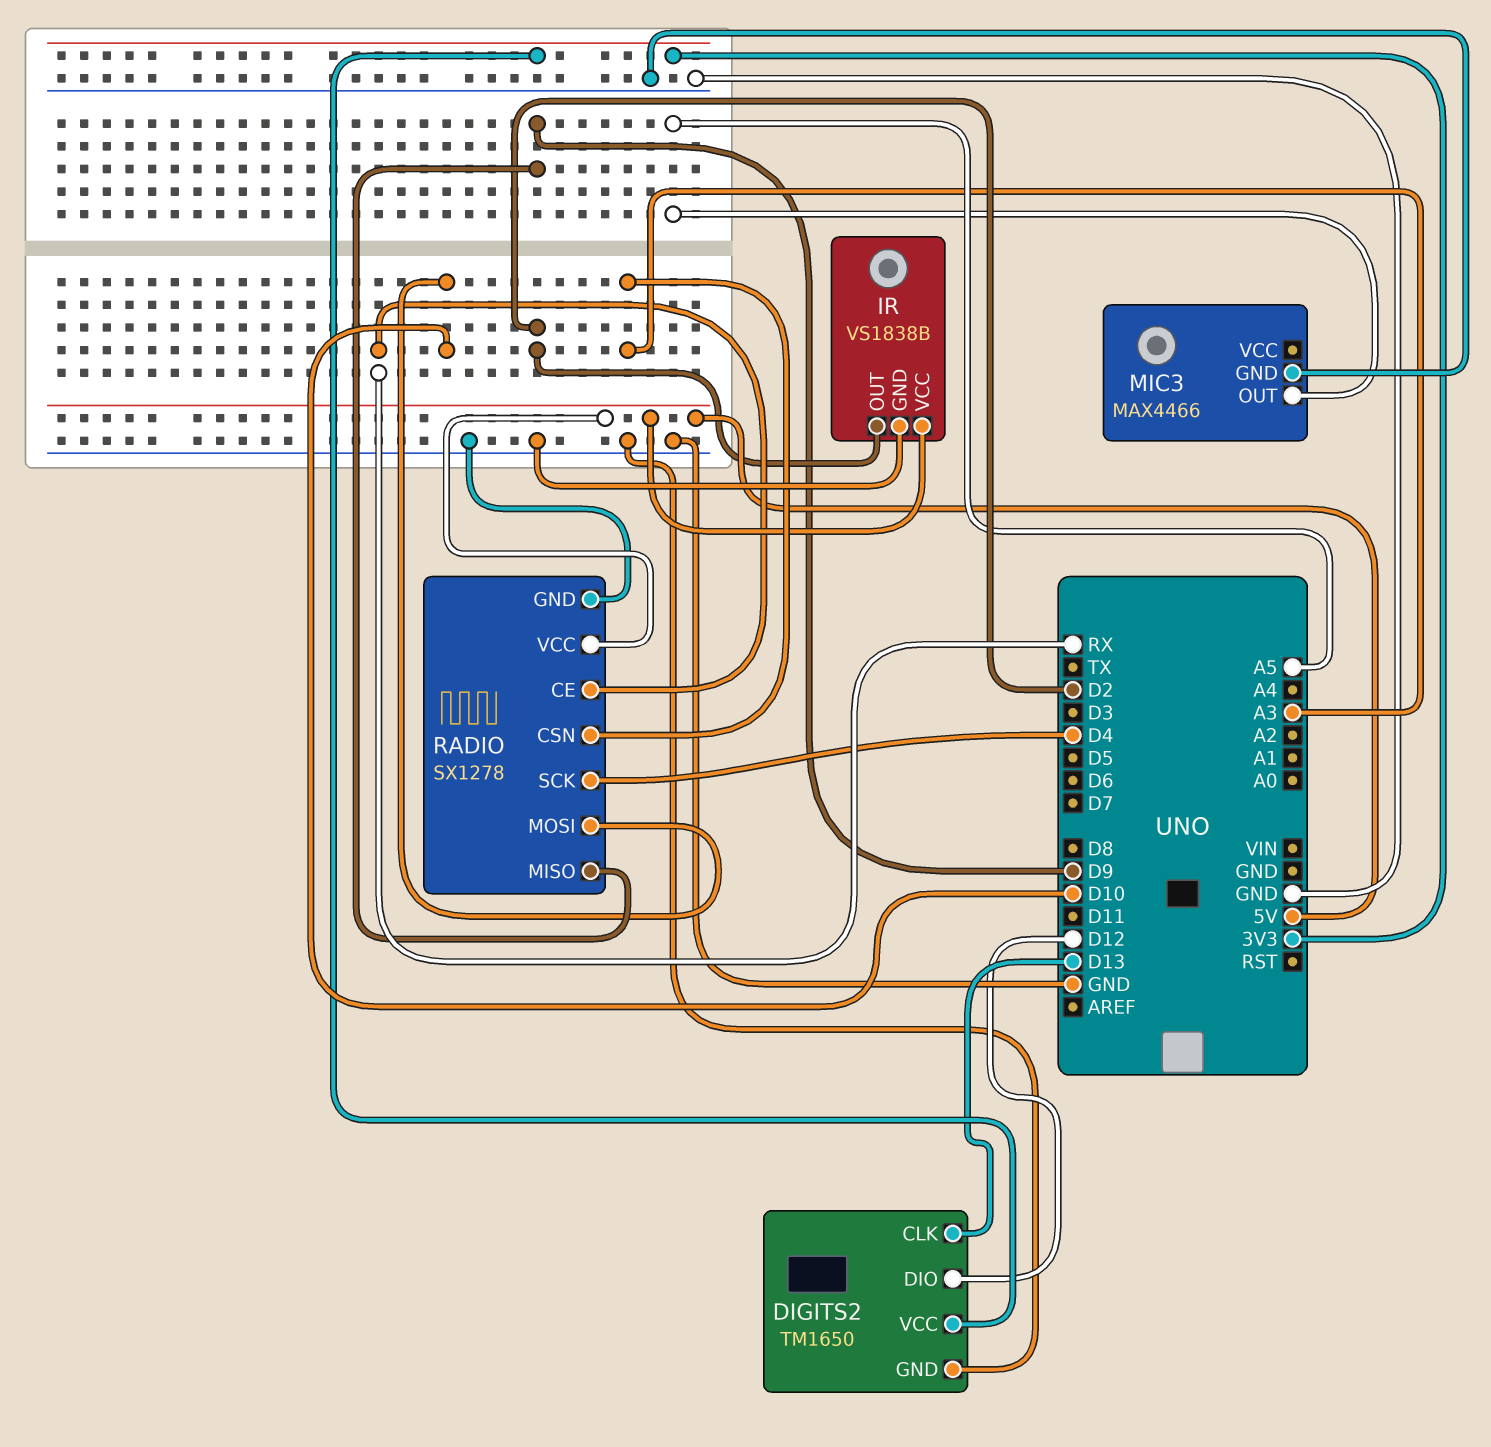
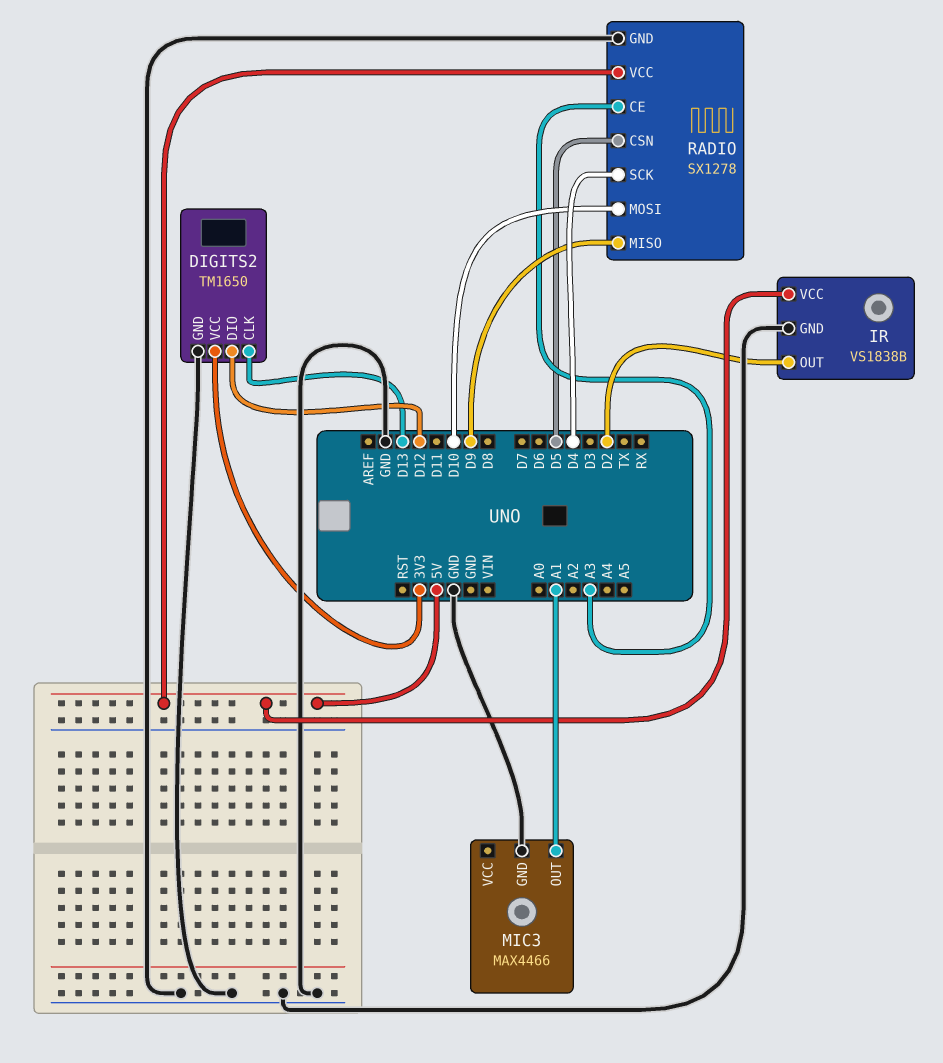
MIC3 pin OUT: A5 -> A1
RADIO pin CE: RX -> A3
RADIO pin CSN: A3 -> D5

